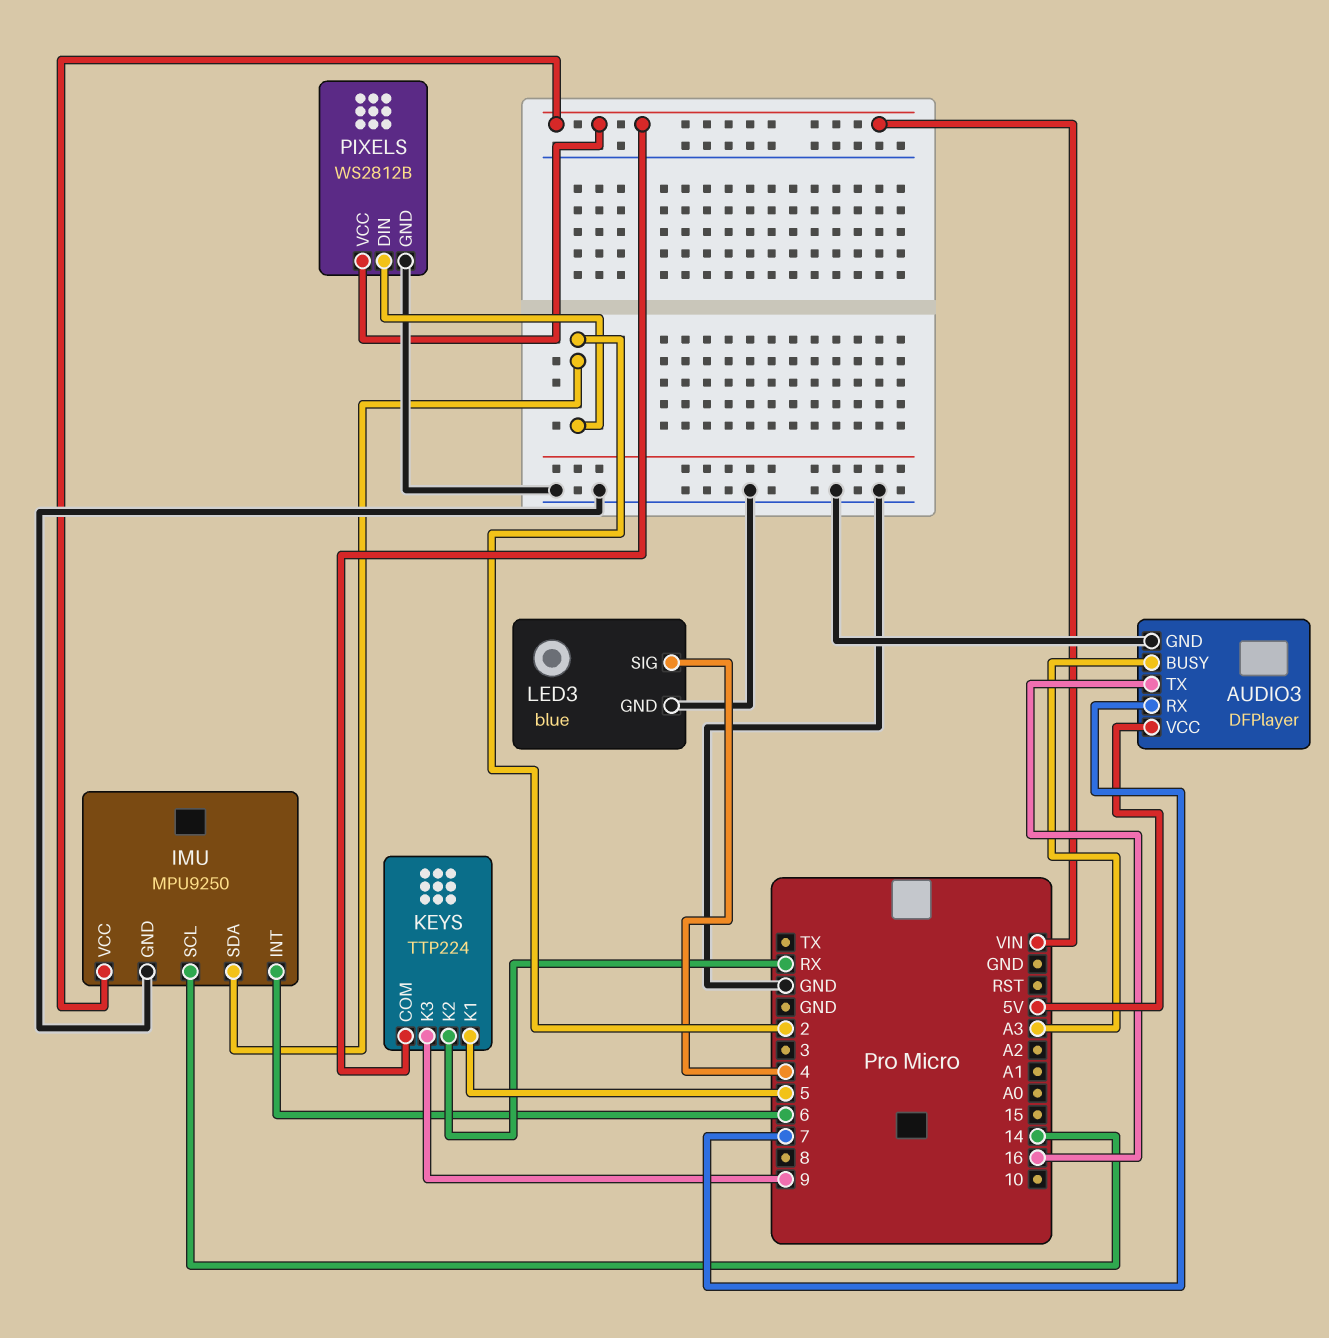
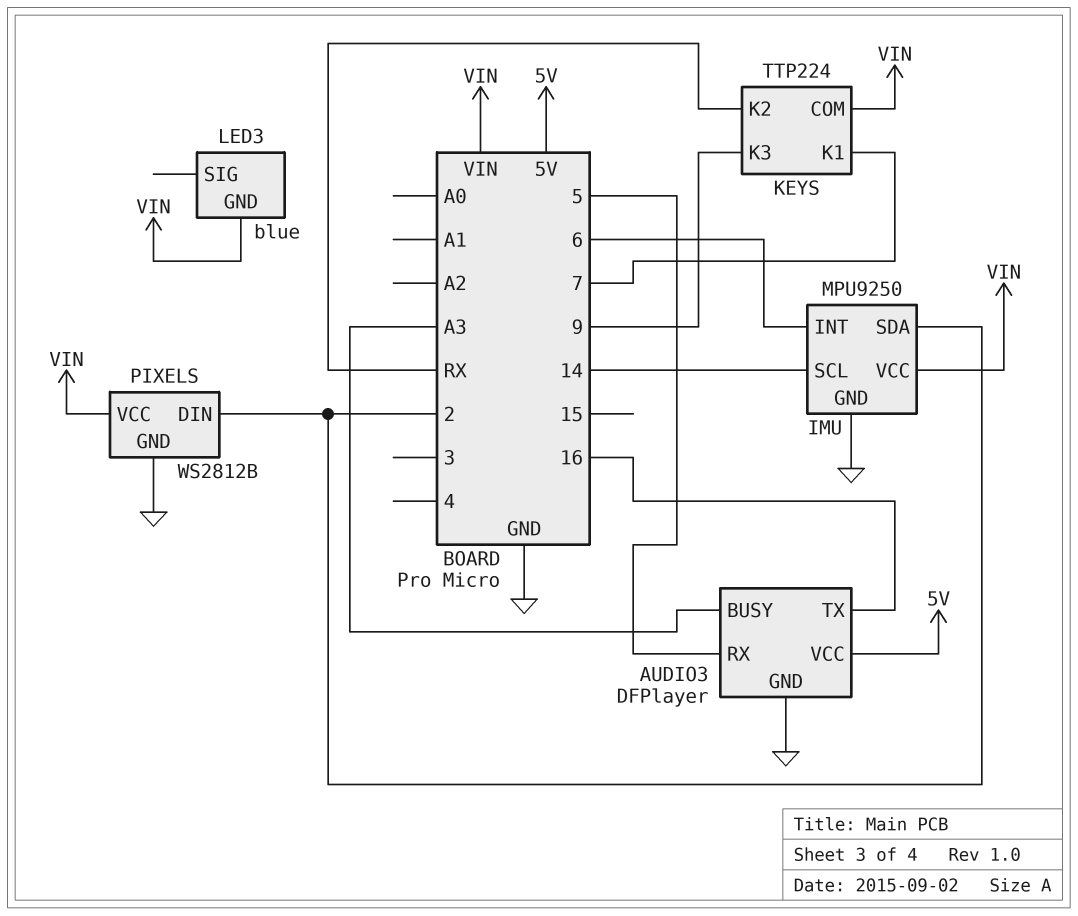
AUDIO3 pin RX: 7 -> 5
KEYS pin K1: 5 -> 7
LED3 pin GND: GND -> VIN
LED3 pin SIG: 4 -> none

